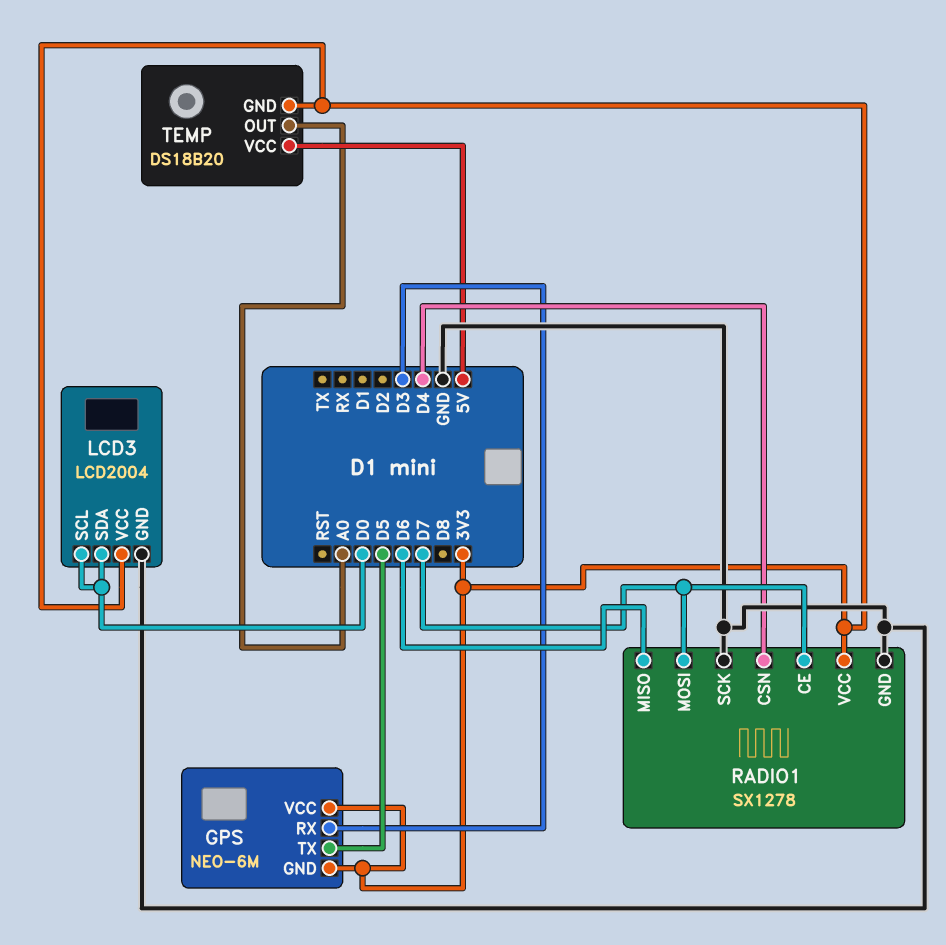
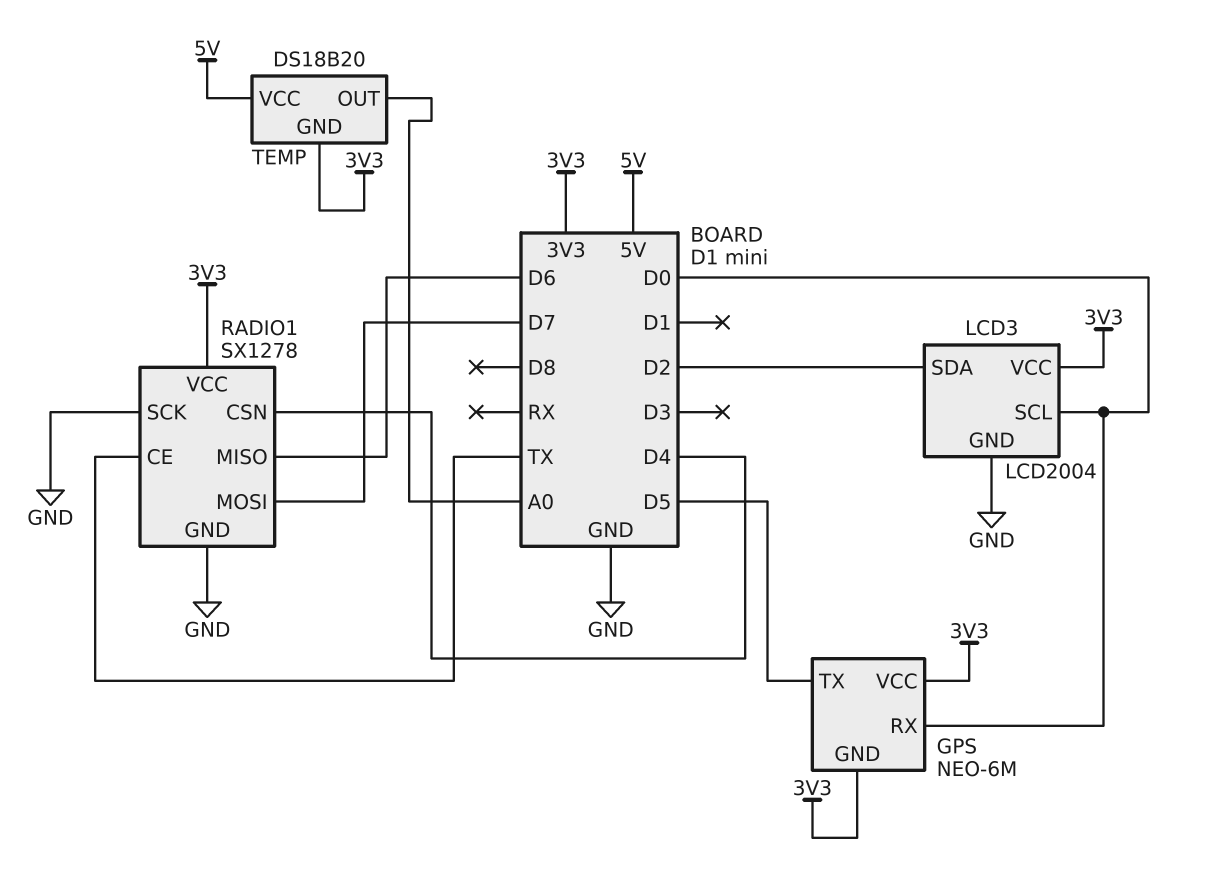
GPS pin RX: D3 -> D0
LCD3 pin SDA: D0 -> D2
RADIO1 pin CE: D7 -> TX

